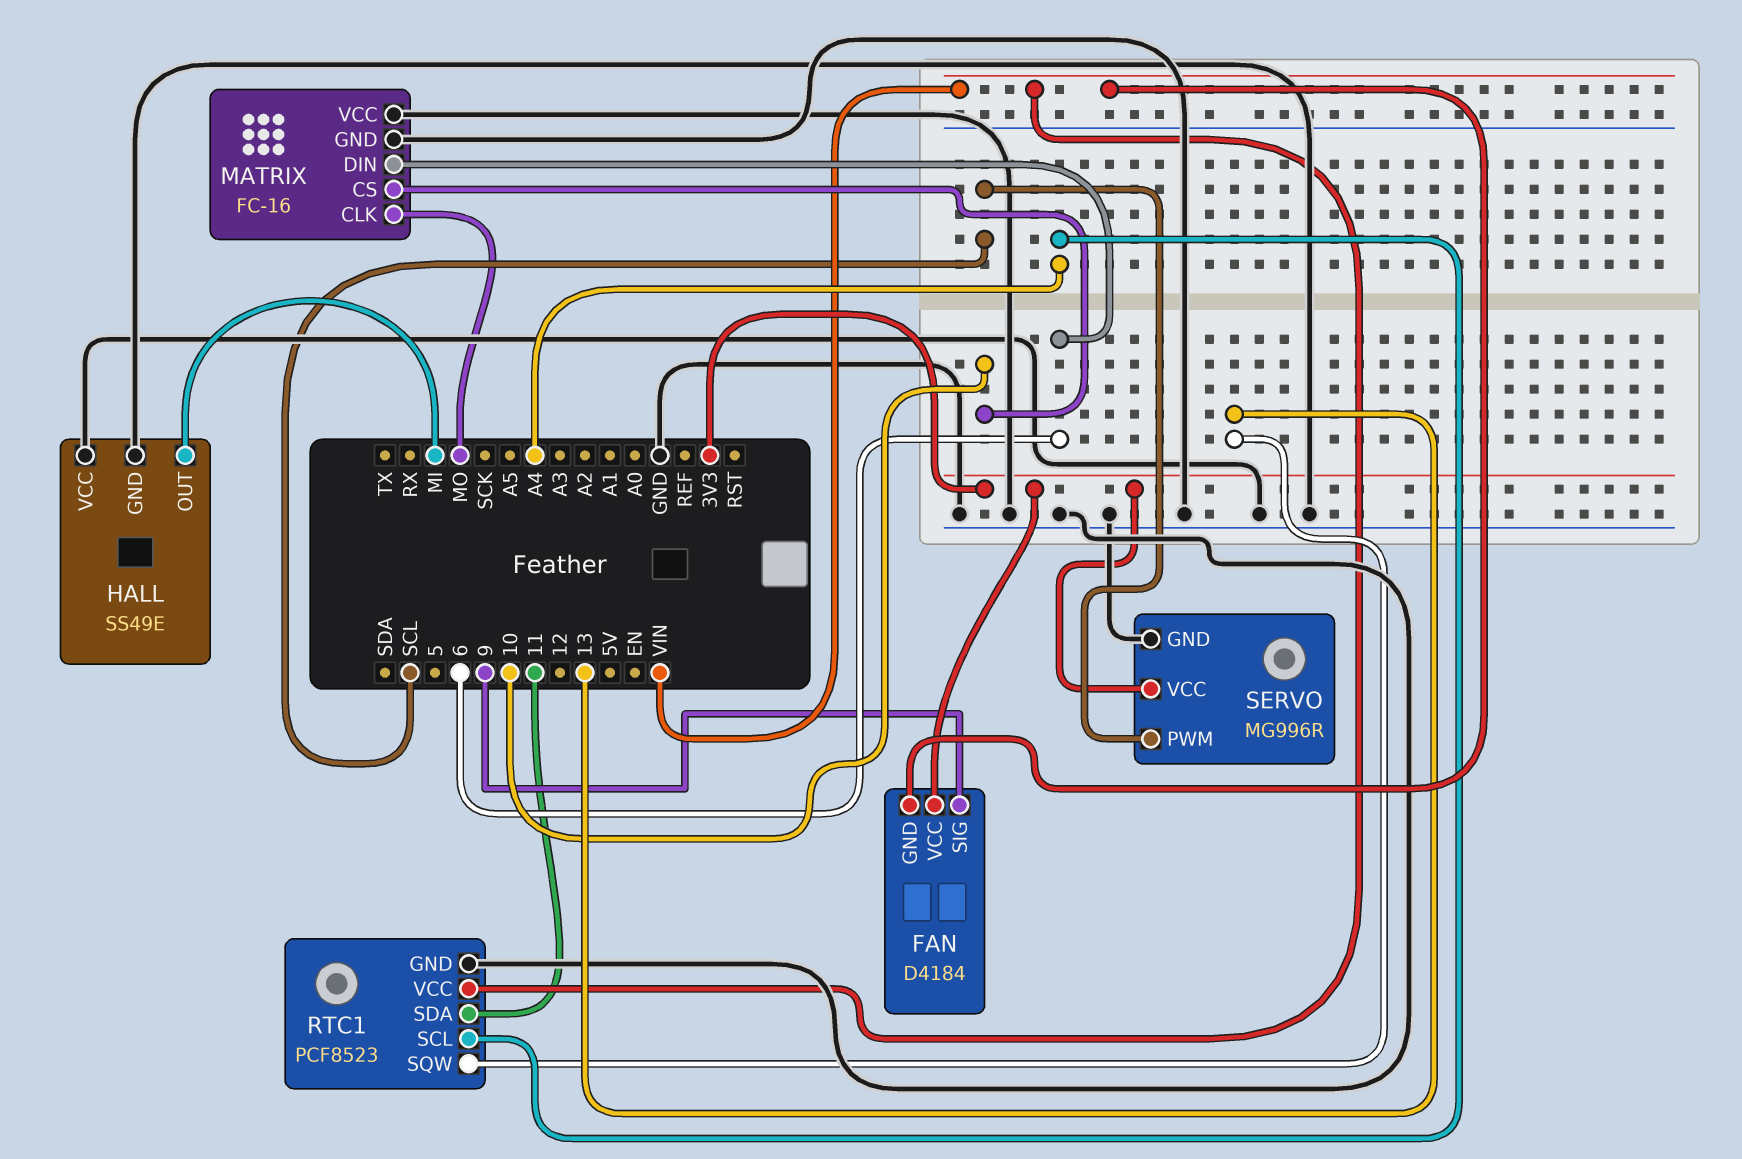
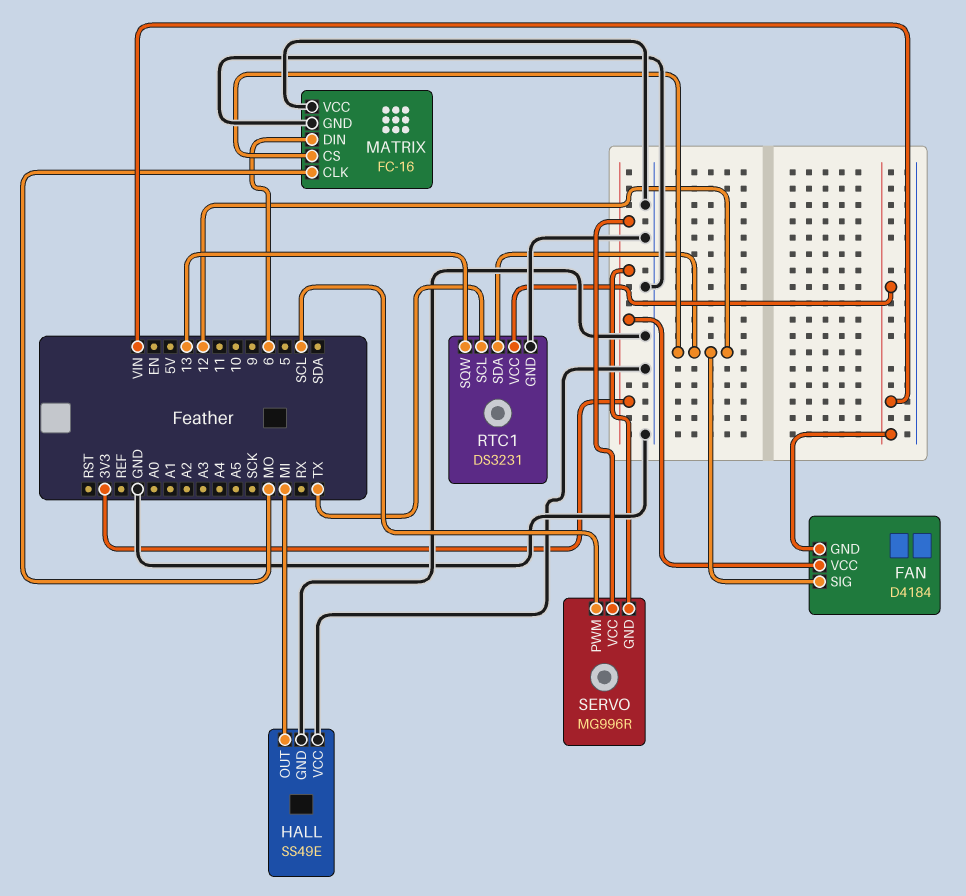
FAN pin SIG: 9 -> 12
MATRIX pin CS: 10 -> 12
RTC1: PCF8523 -> DS3231
RTC1 pin SCL: A4 -> TX
RTC1 pin SDA: 11 -> 12
SERVO pin GND: GND -> 3V3

